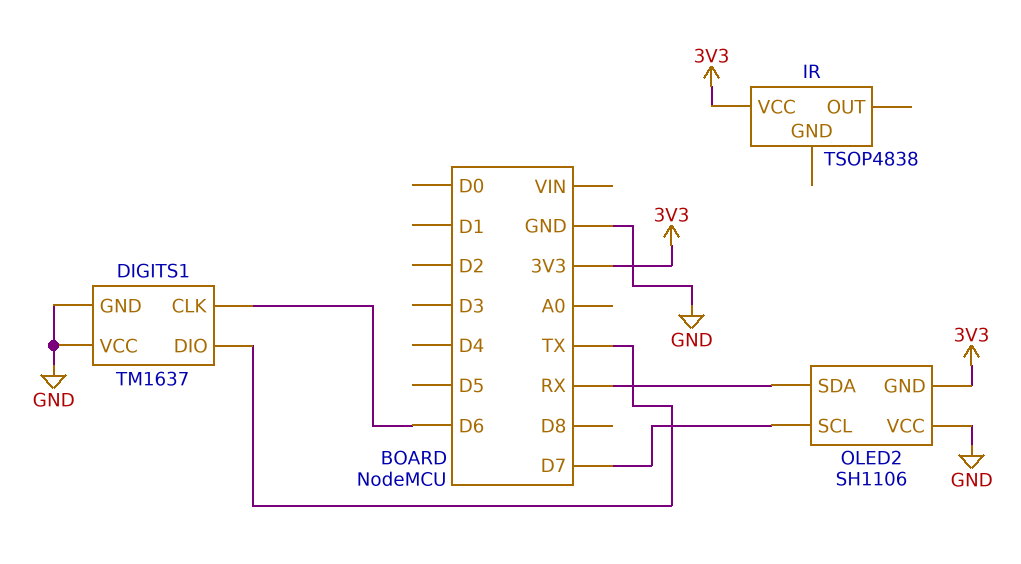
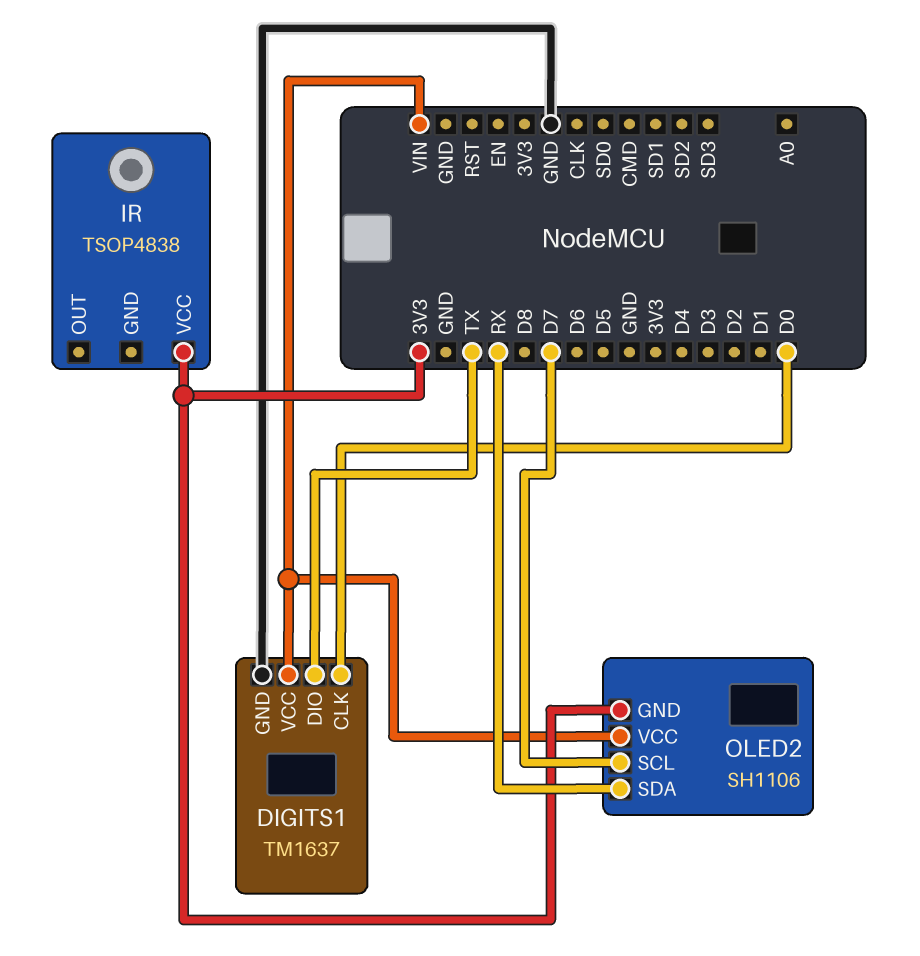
DIGITS1 pin CLK: D6 -> D0
DIGITS1 pin VCC: GND -> VIN
OLED2 pin VCC: GND -> VIN

